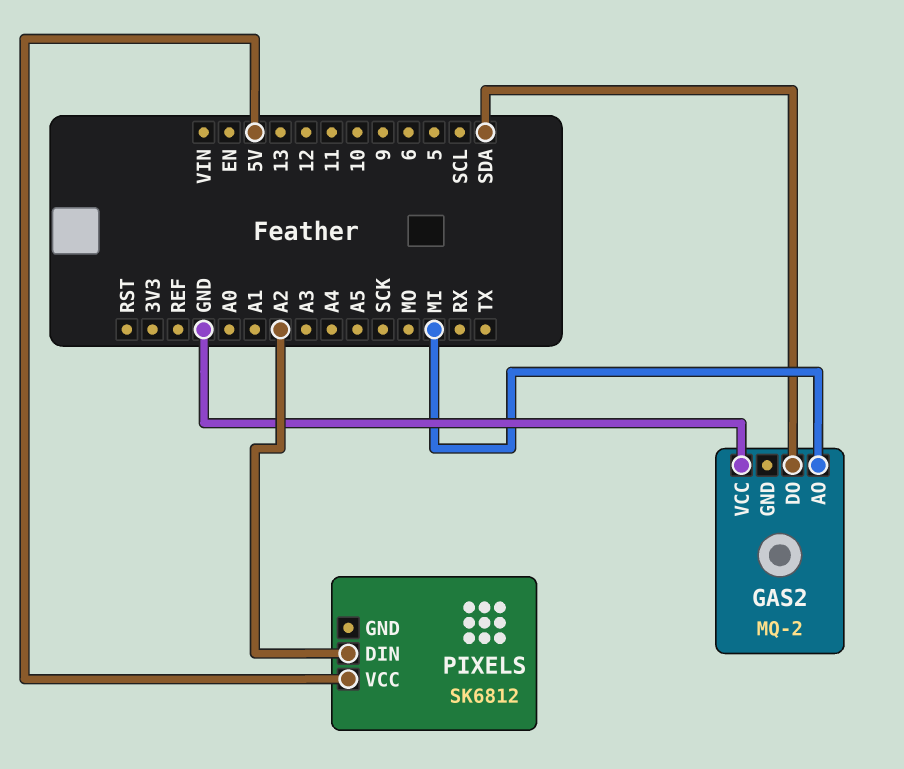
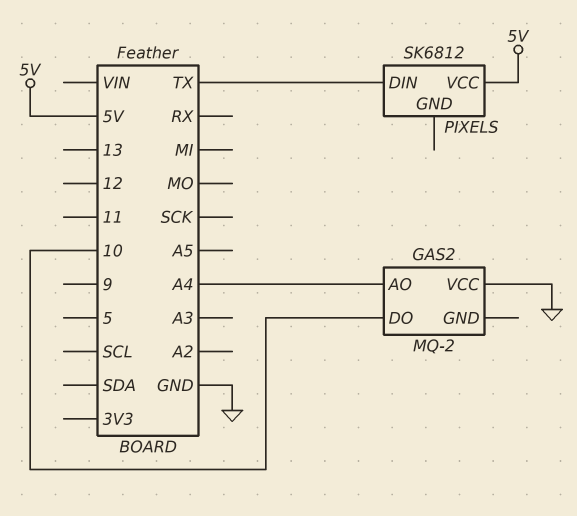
GAS2 pin AO: MI -> A4
GAS2 pin DO: SDA -> 10
PIXELS pin DIN: A2 -> TX

